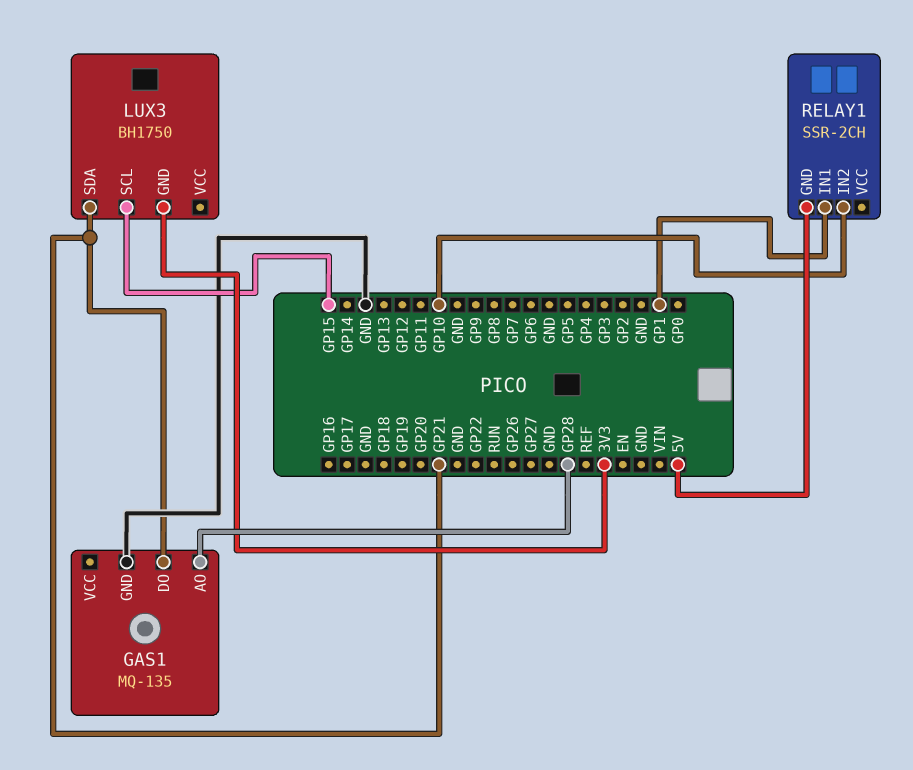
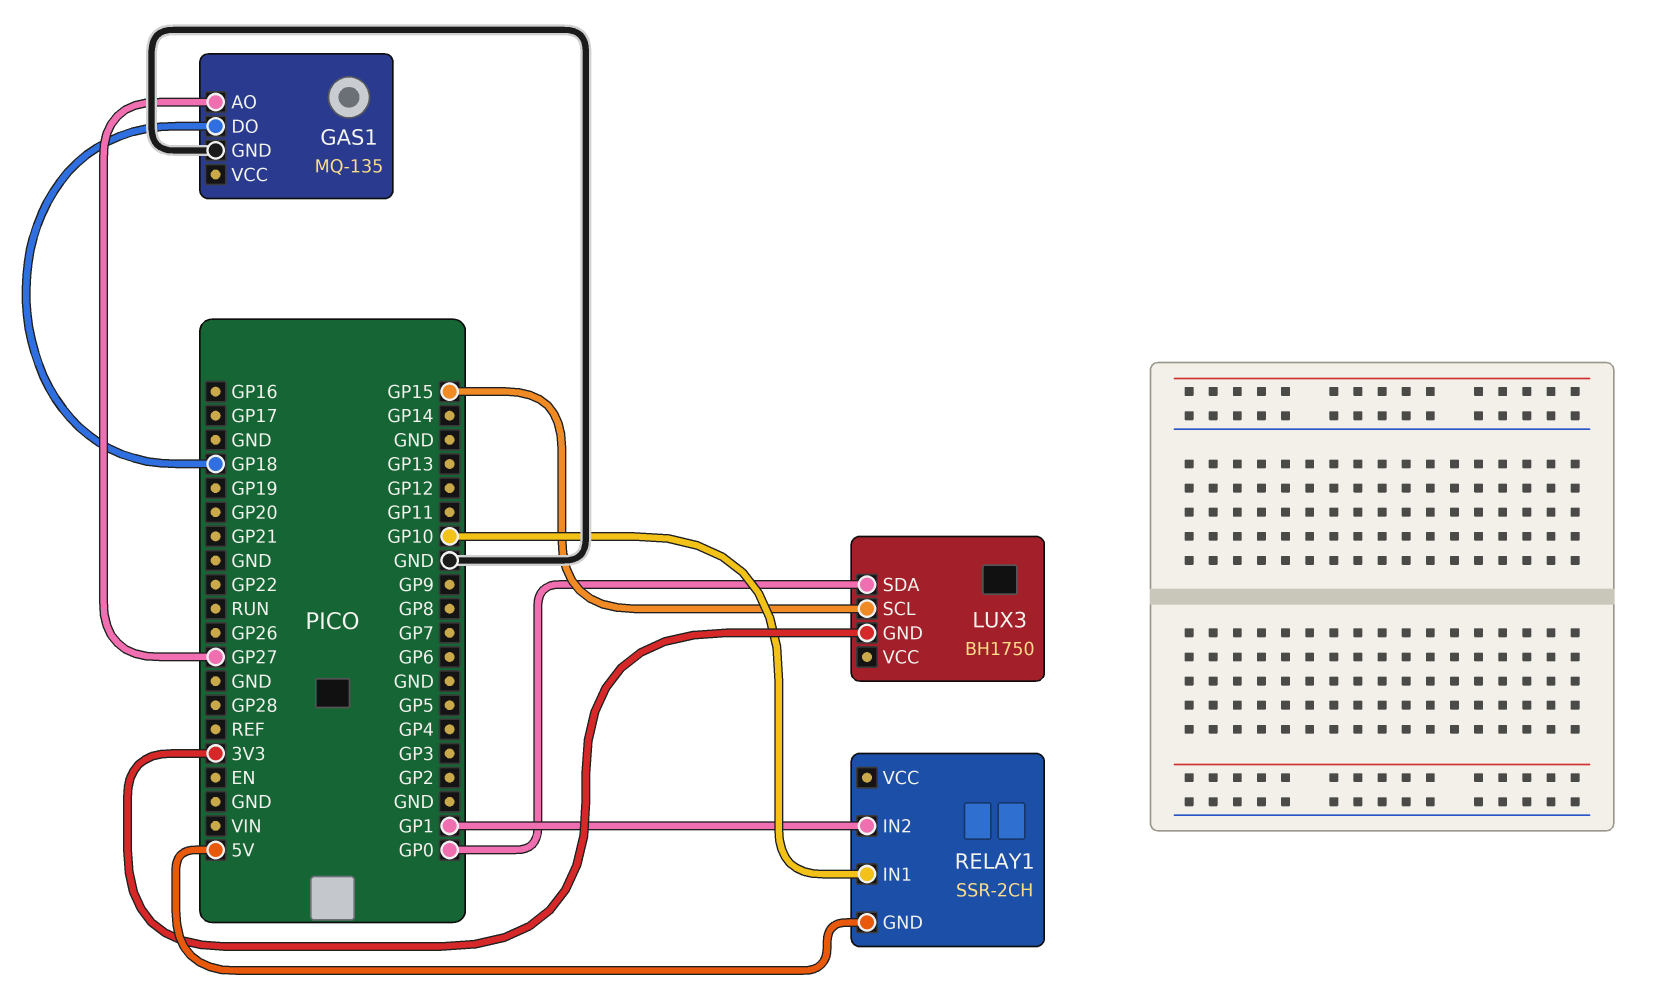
GAS1 pin AO: GP28 -> GP27
GAS1 pin DO: GP21 -> GP18
LUX3 pin SDA: GP21 -> GP0
RELAY1 pin IN1: GP1 -> GP10
RELAY1 pin IN2: GP10 -> GP1

